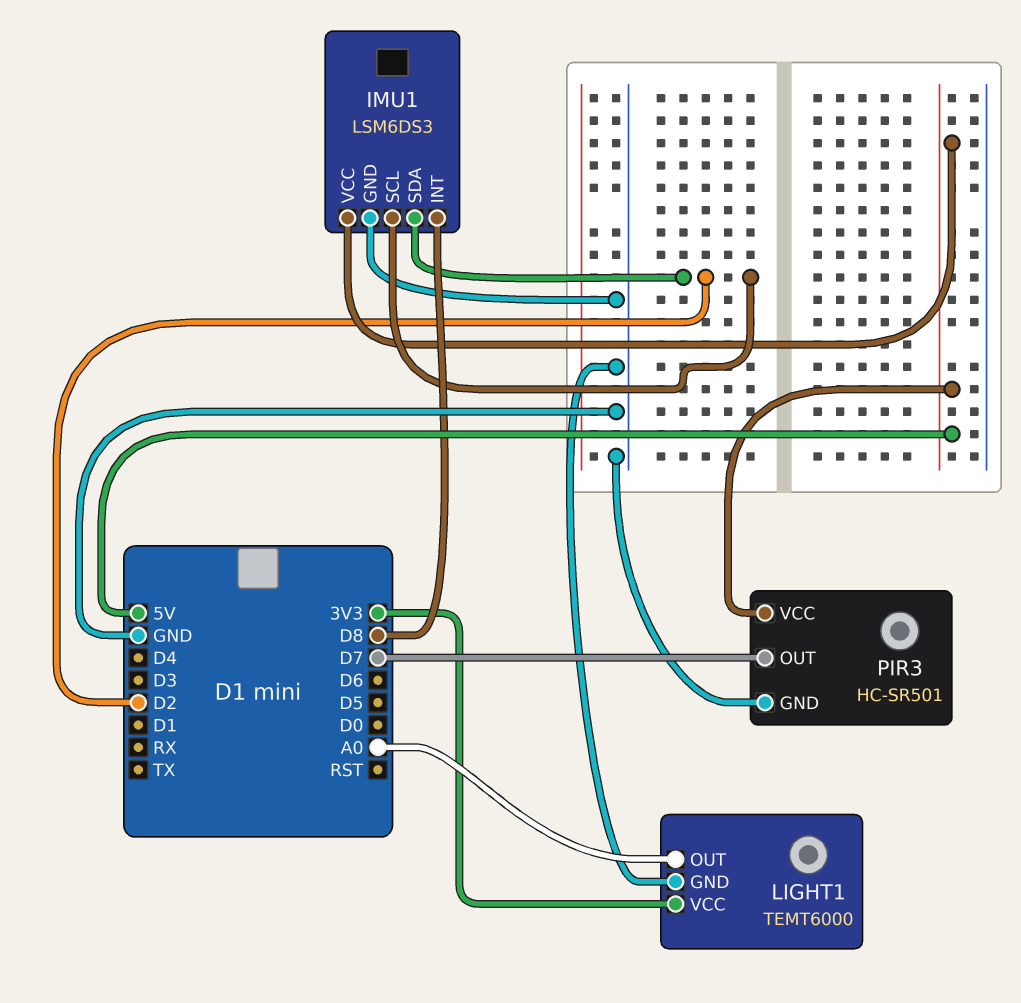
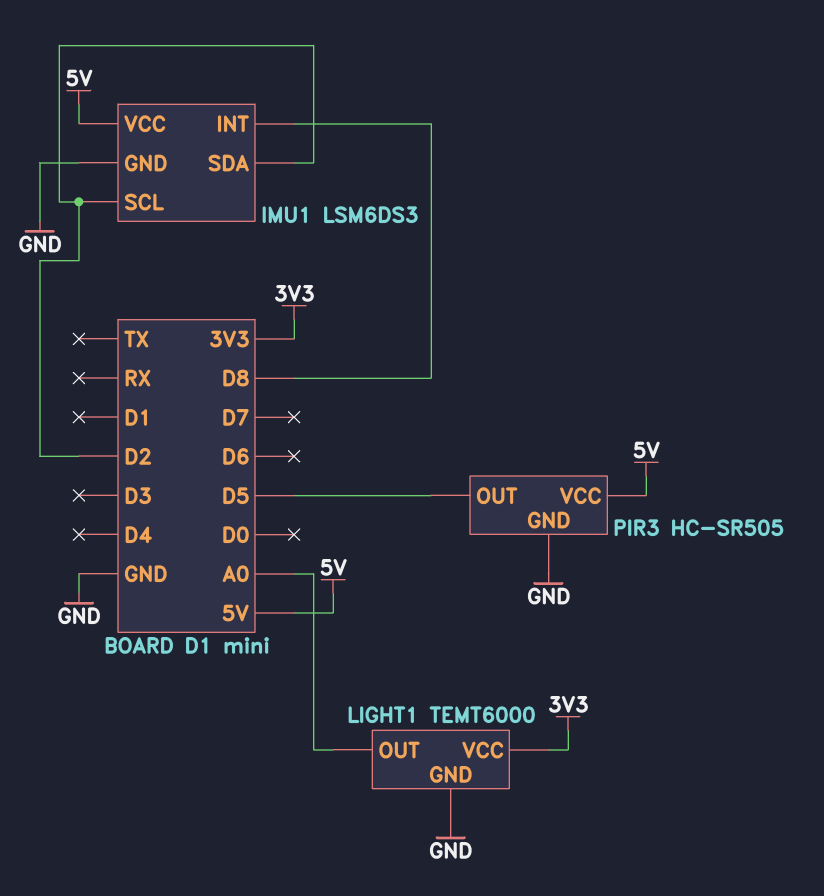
PIR3: HC-SR501 -> HC-SR505
PIR3 pin OUT: D7 -> D5

